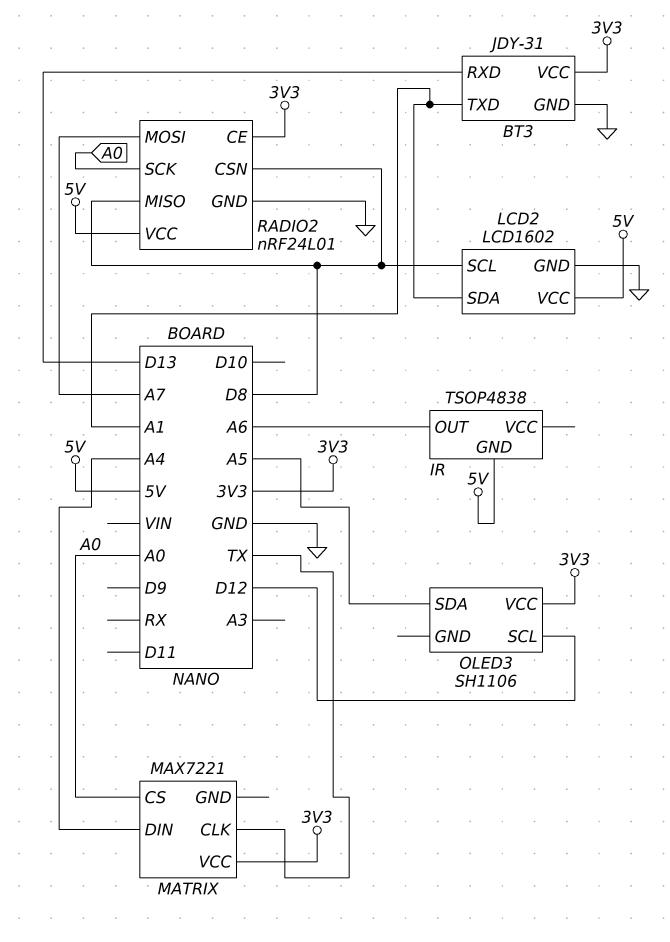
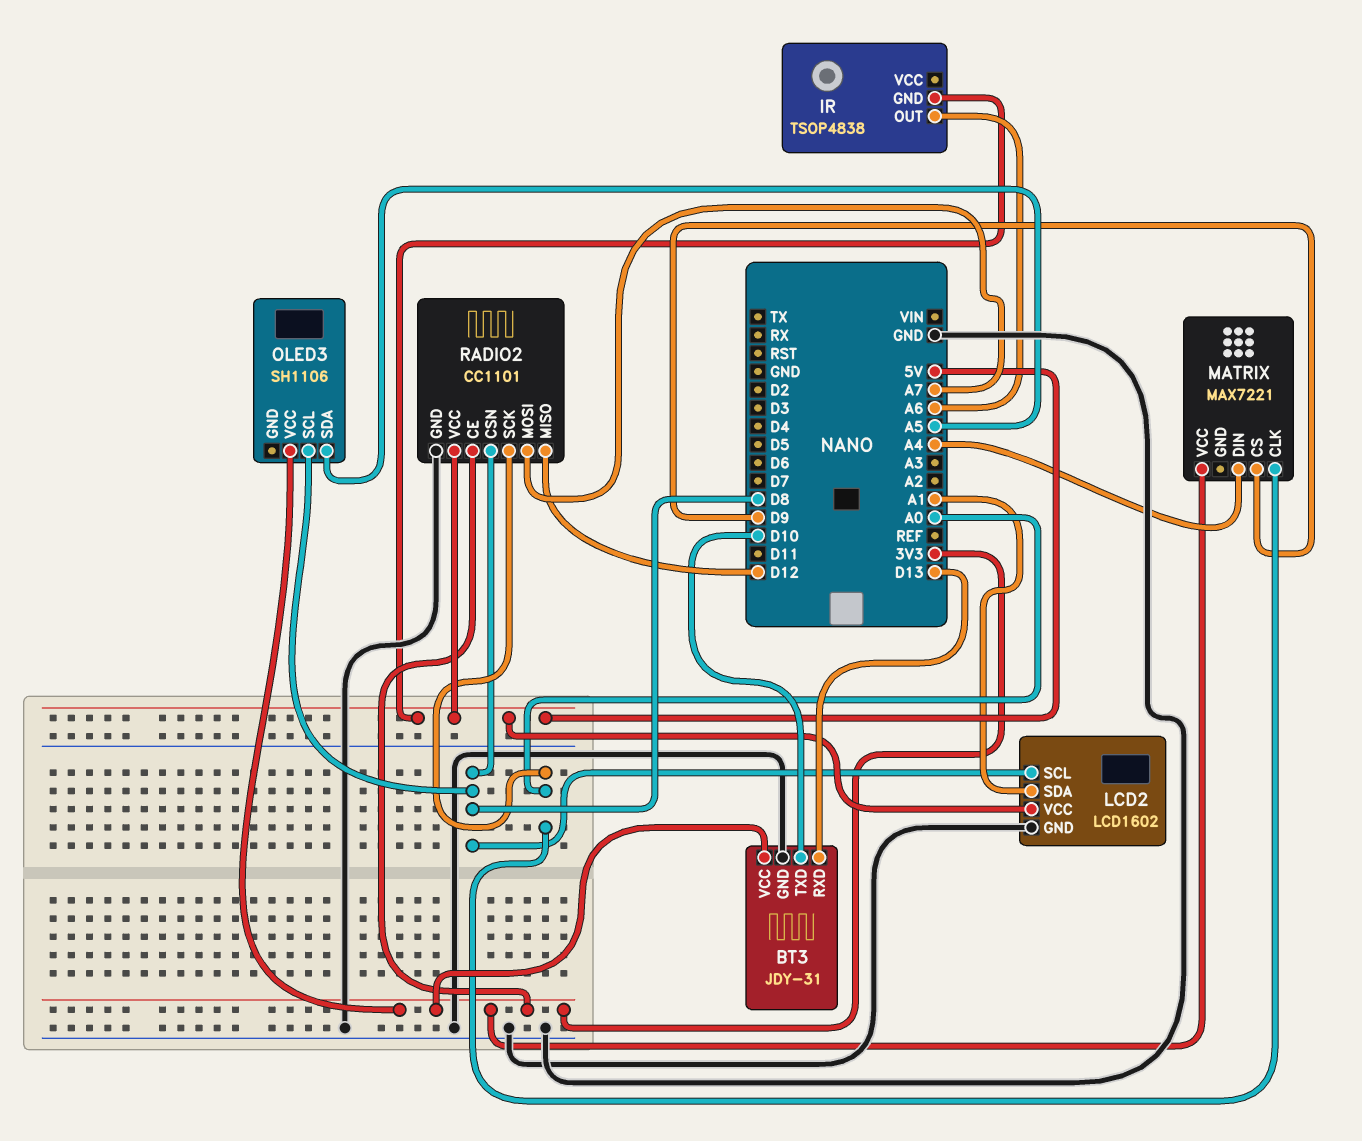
BT3 pin TXD: A1 -> D10
MATRIX pin CLK: TX -> A0
MATRIX pin CS: A0 -> D9
OLED3 pin SCL: D12 -> D8
RADIO2: nRF24L01 -> CC1101
RADIO2 pin MISO: D8 -> D12

